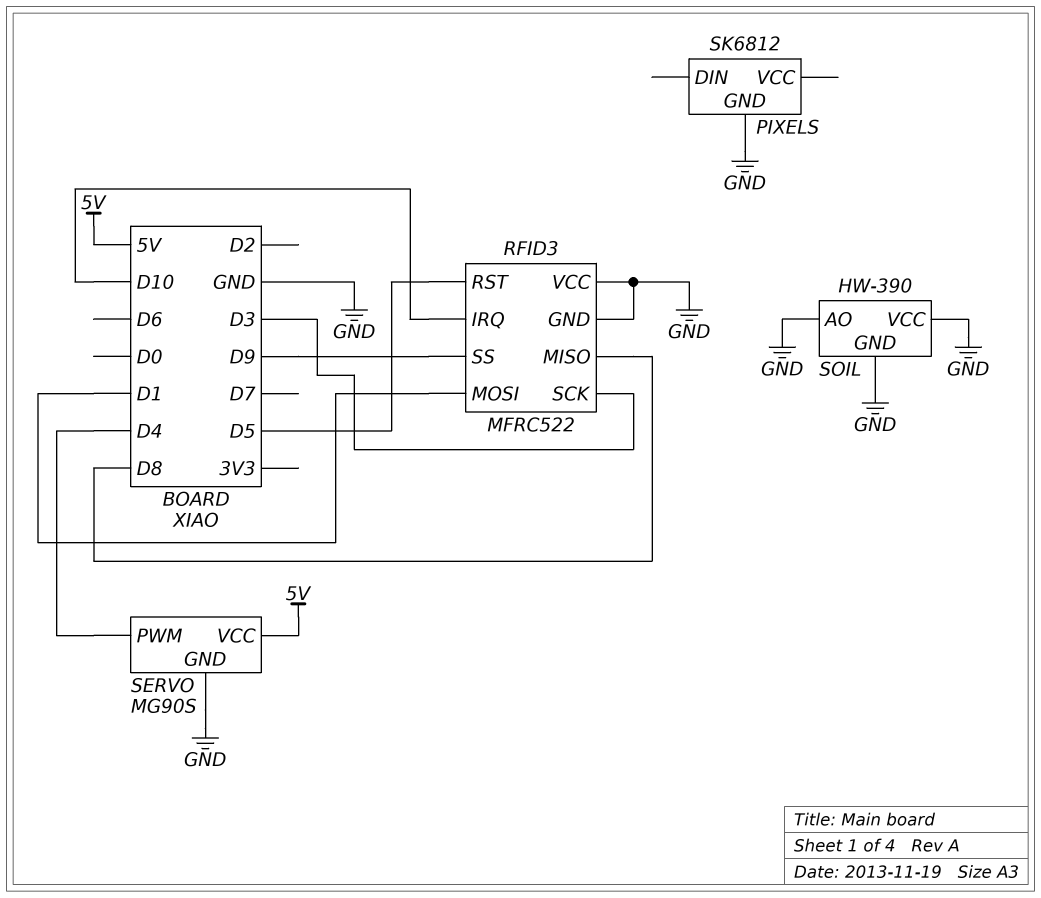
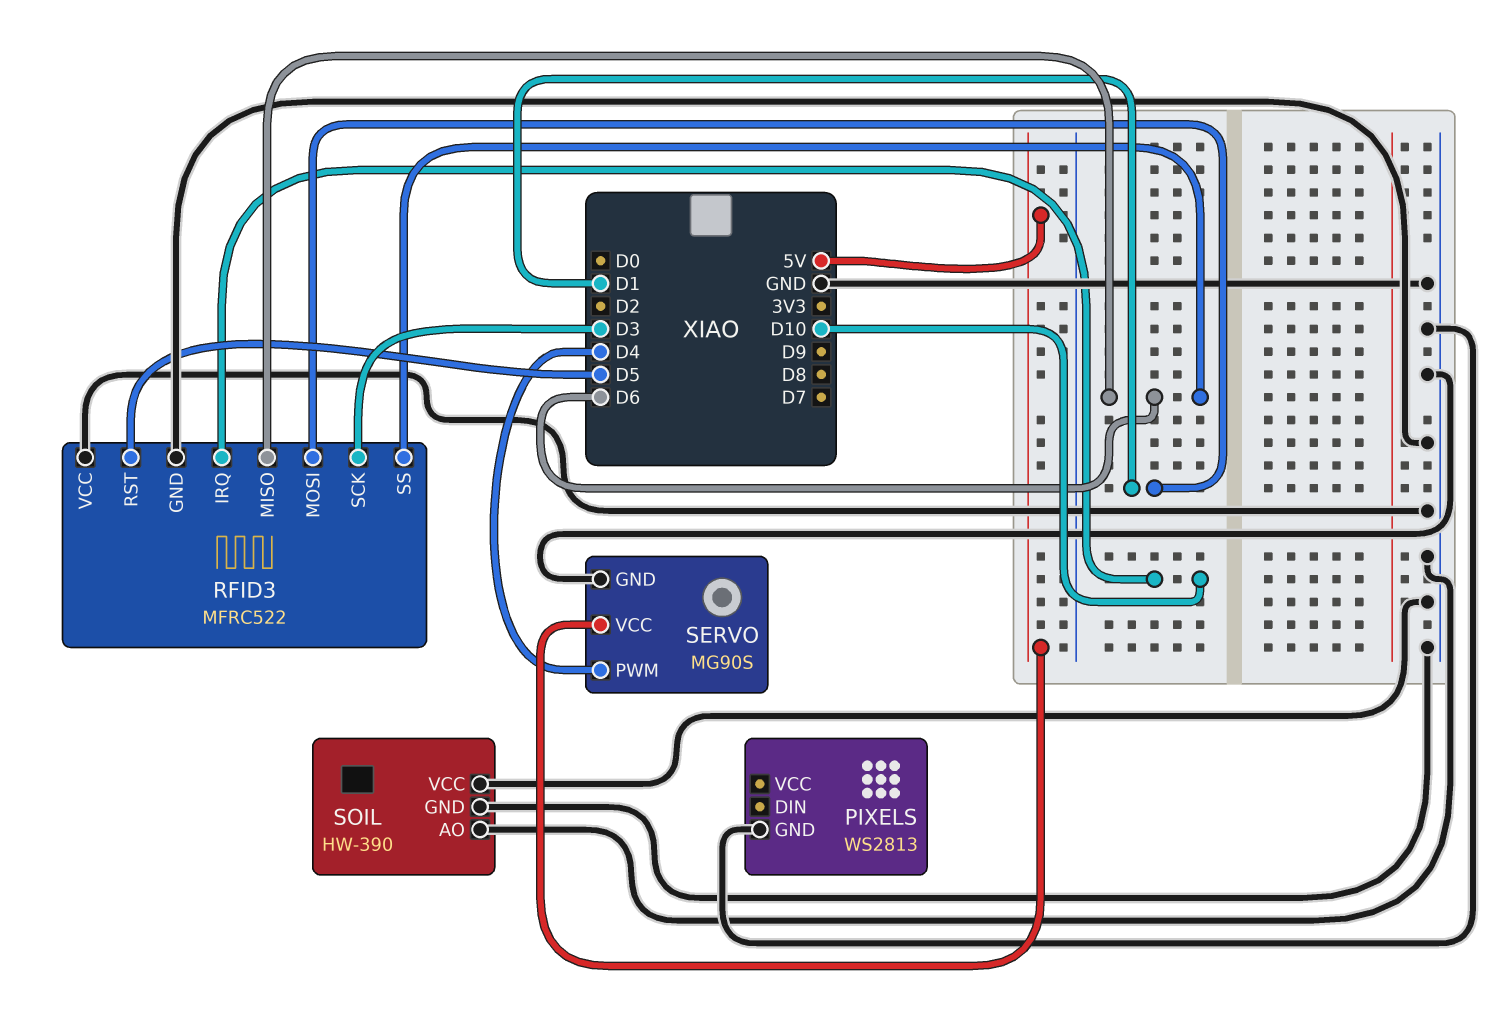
PIXELS: SK6812 -> WS2813
RFID3 pin MISO: D8 -> D6
RFID3 pin SS: D9 -> D6

